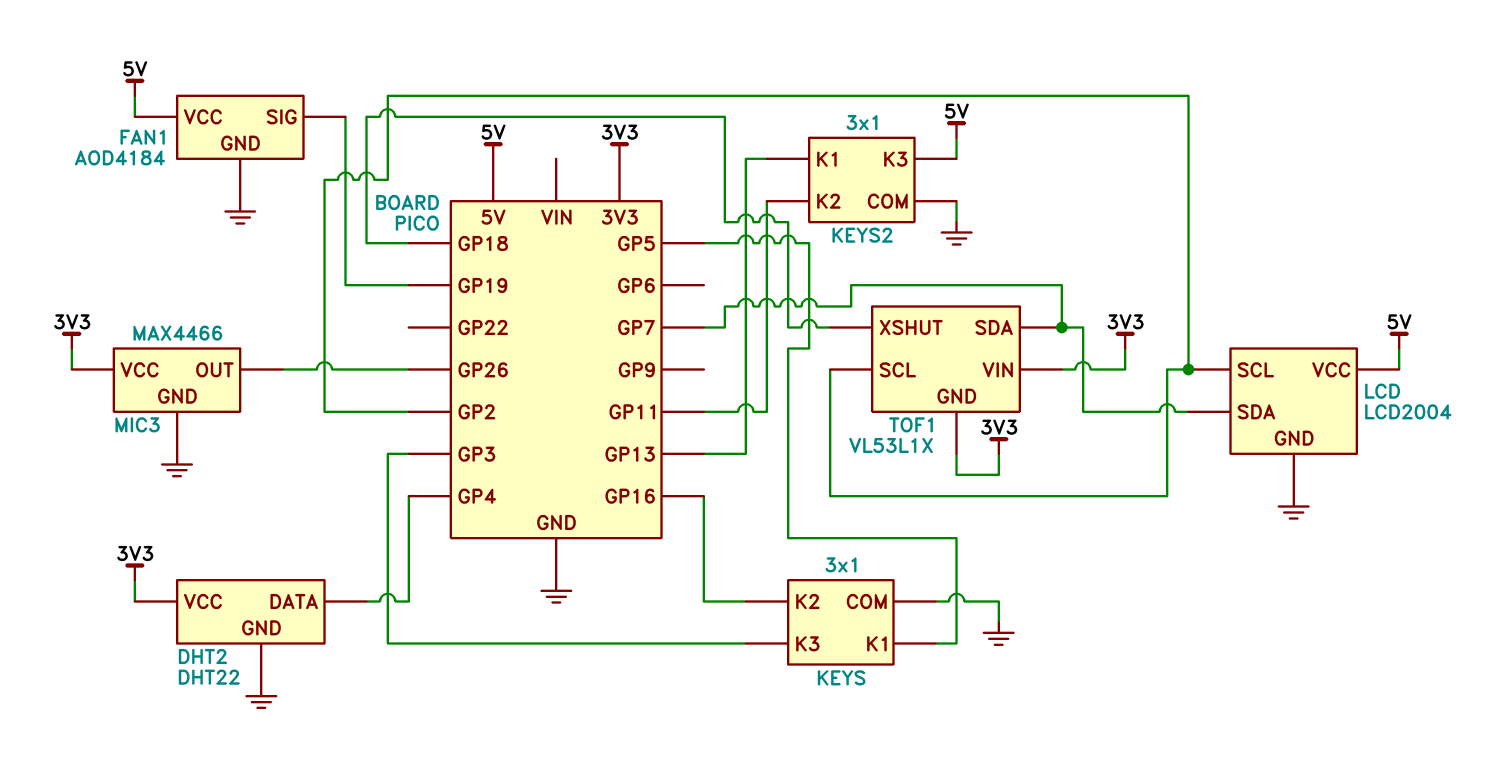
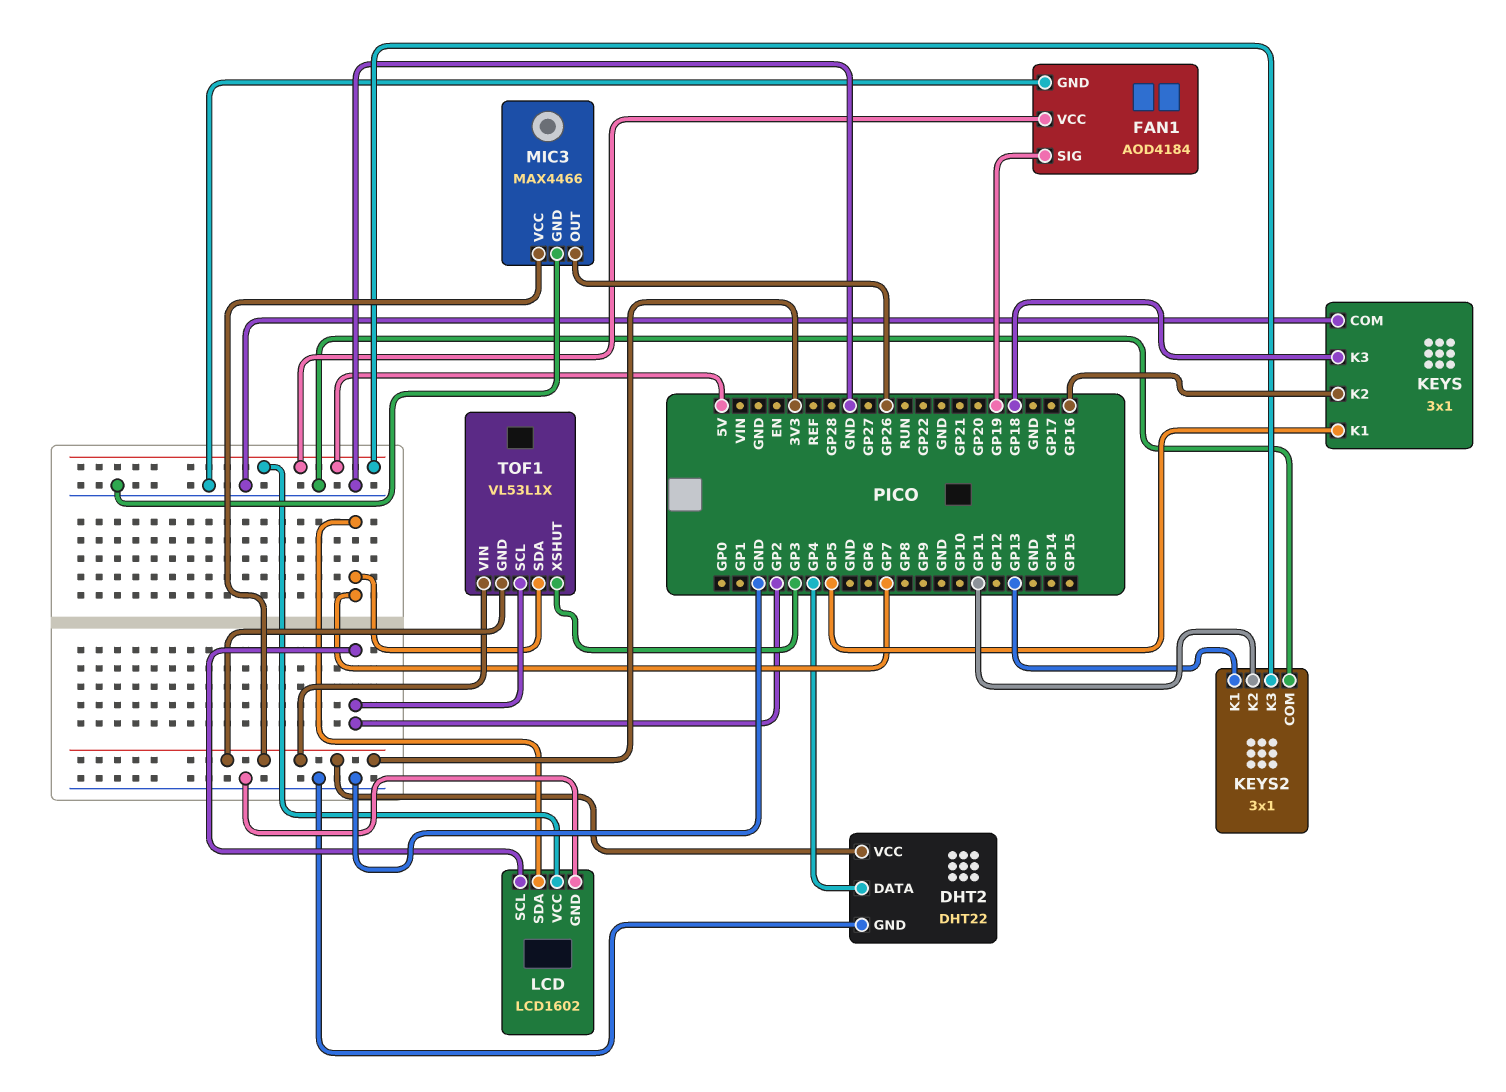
KEYS pin K3: GP3 -> GP18
LCD: LCD2004 -> LCD1602
TOF1 pin XSHUT: GP18 -> GP3

